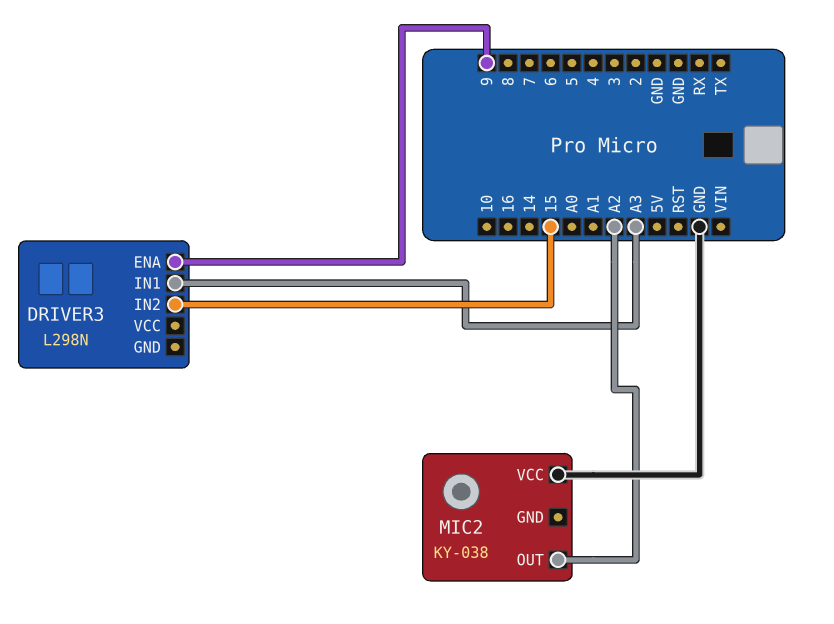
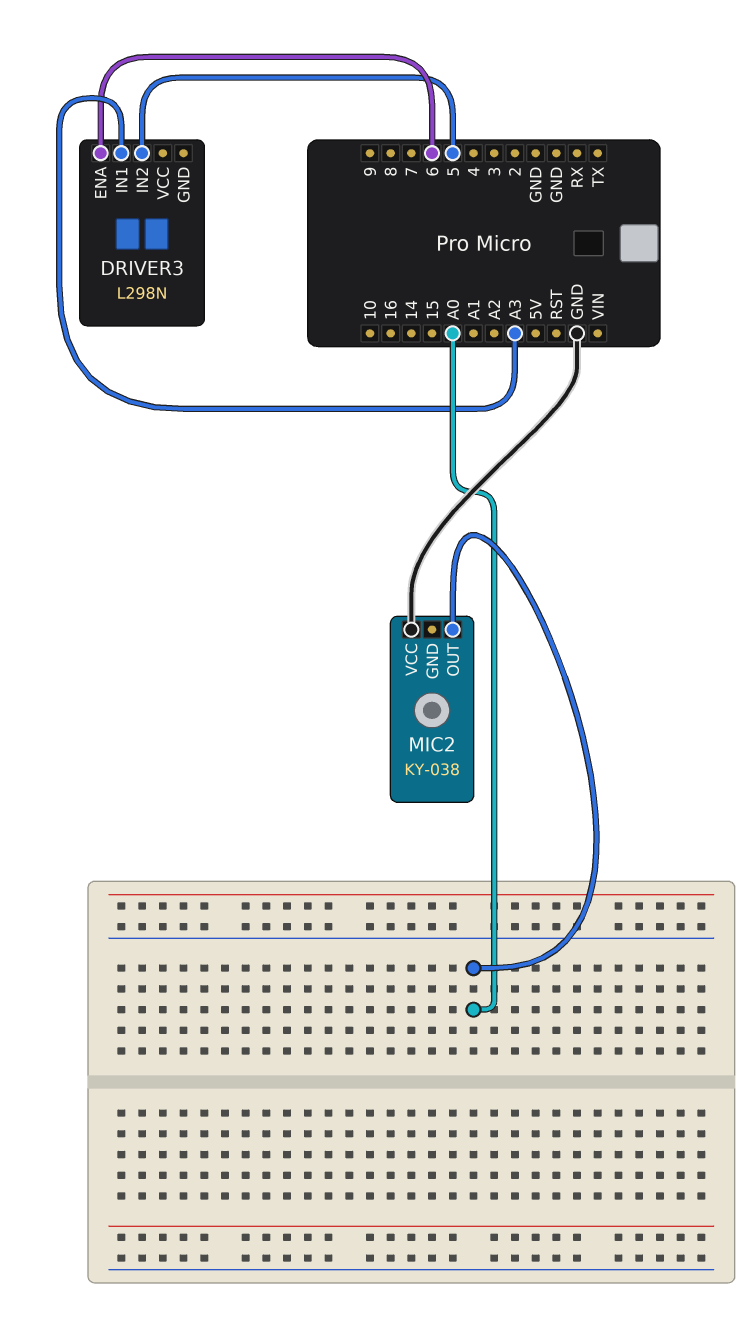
DRIVER3 pin ENA: 9 -> 6
DRIVER3 pin IN2: 15 -> 5
MIC2 pin OUT: A2 -> A0

